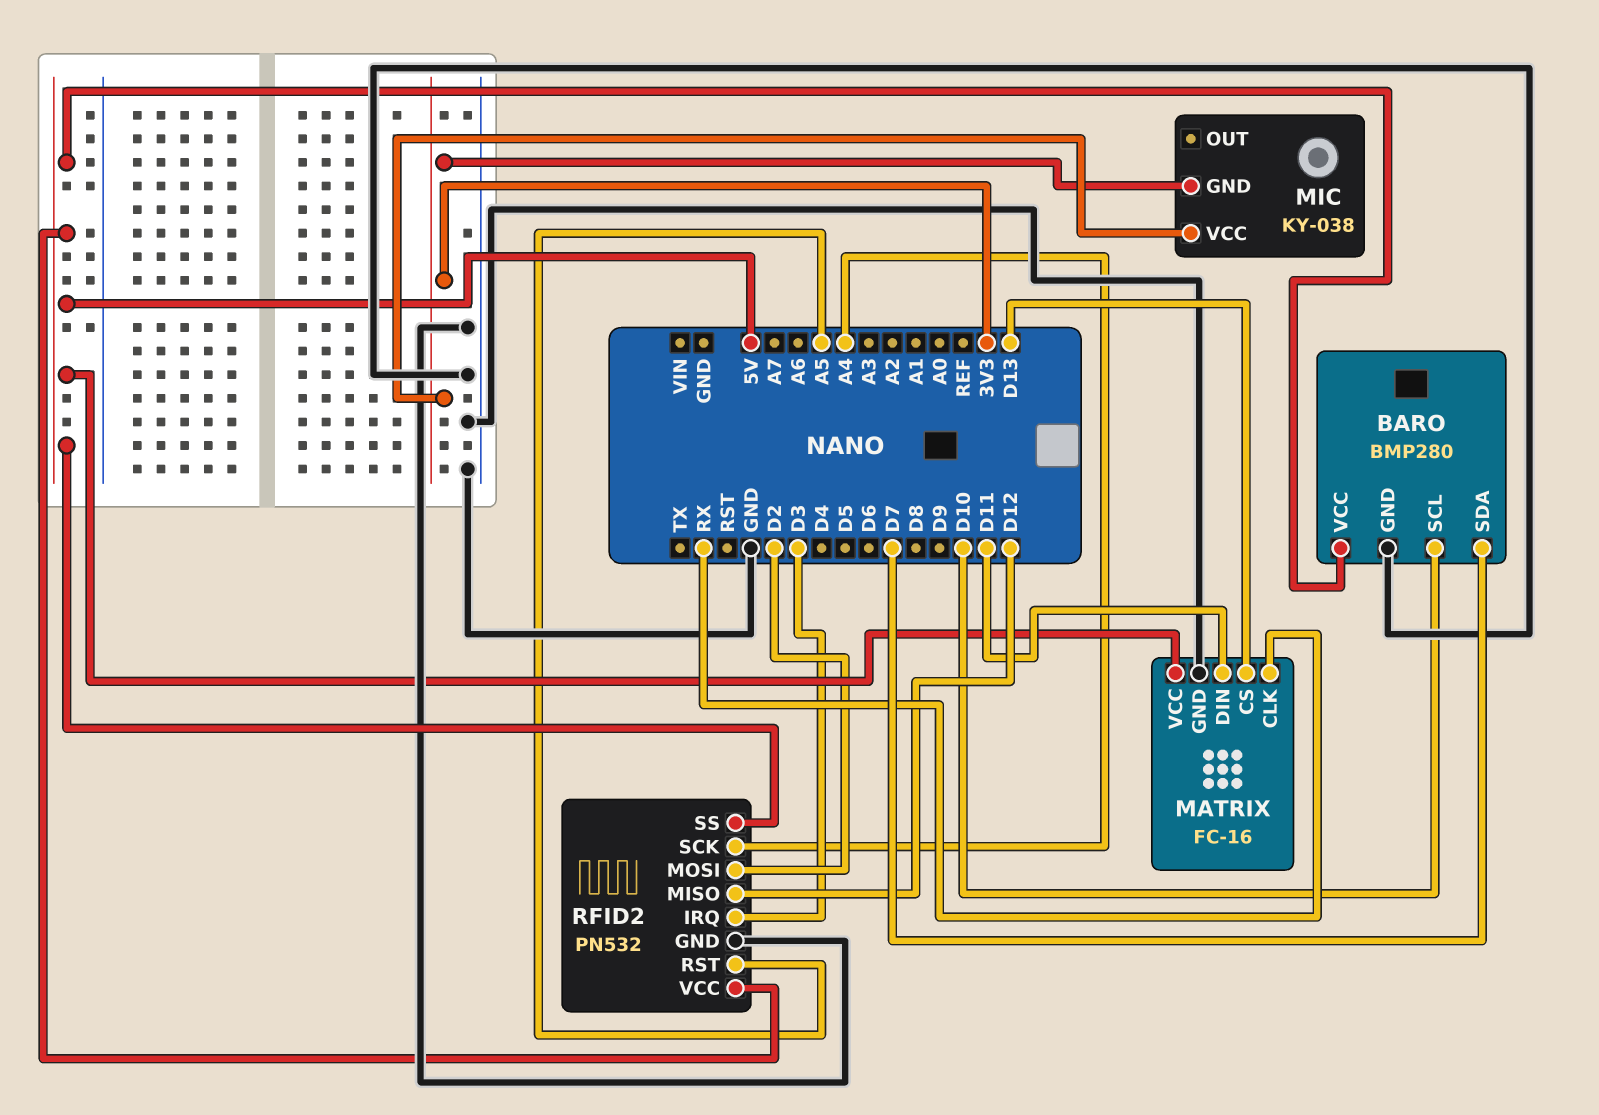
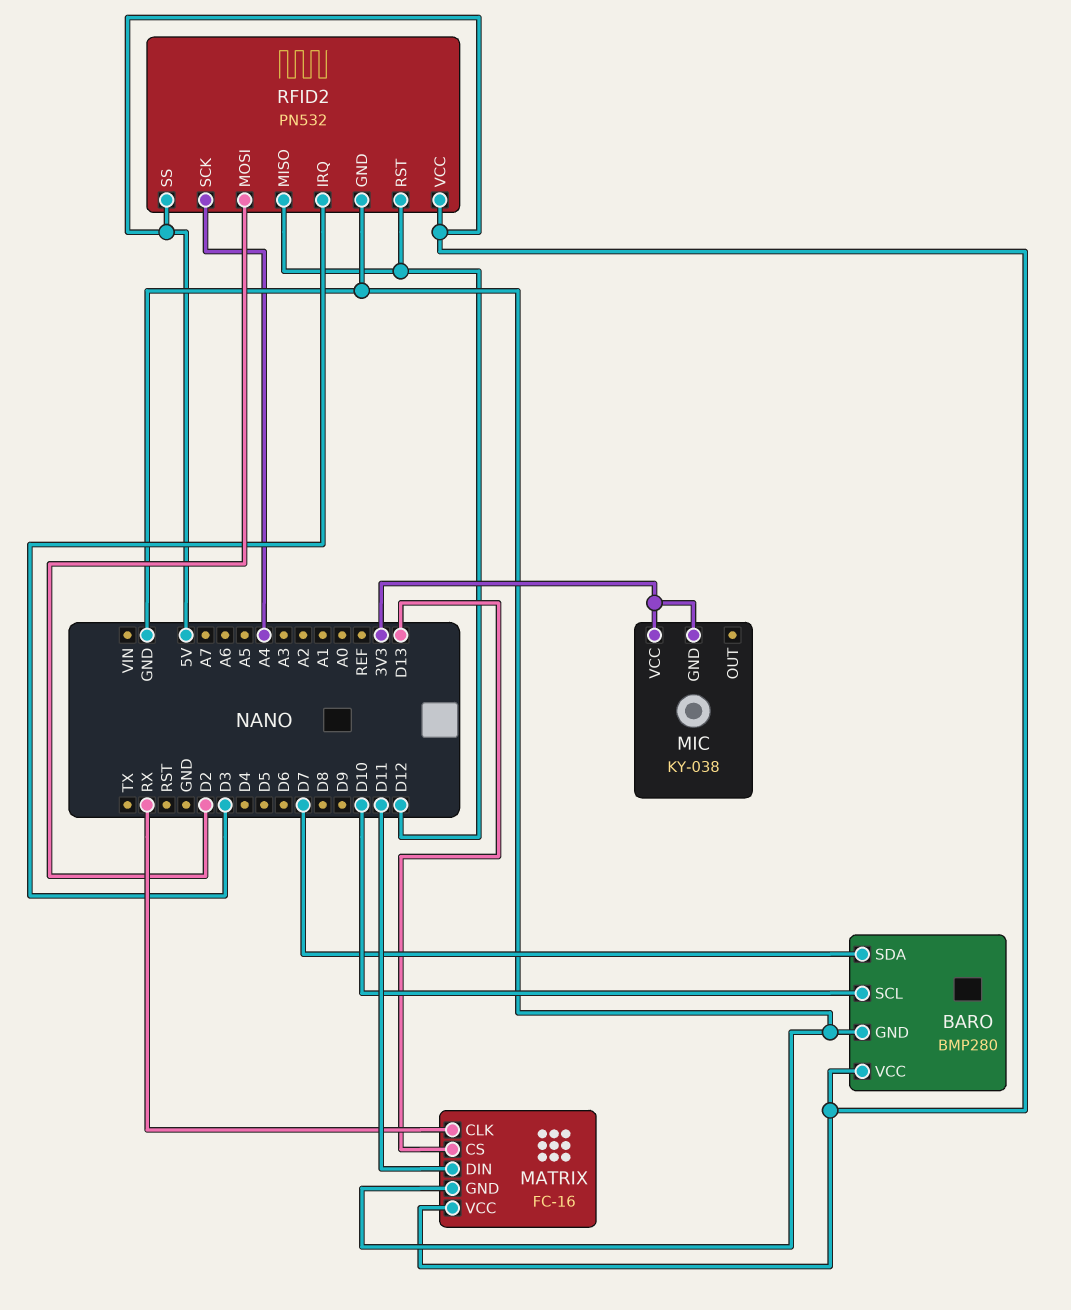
RFID2 pin RST: A5 -> D12

